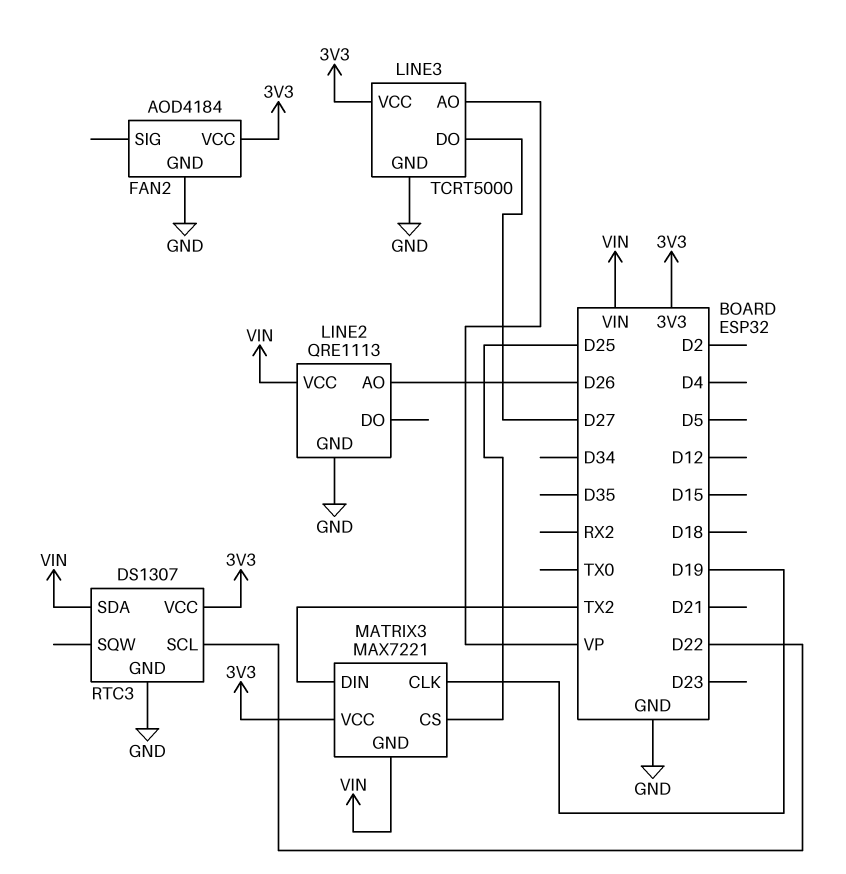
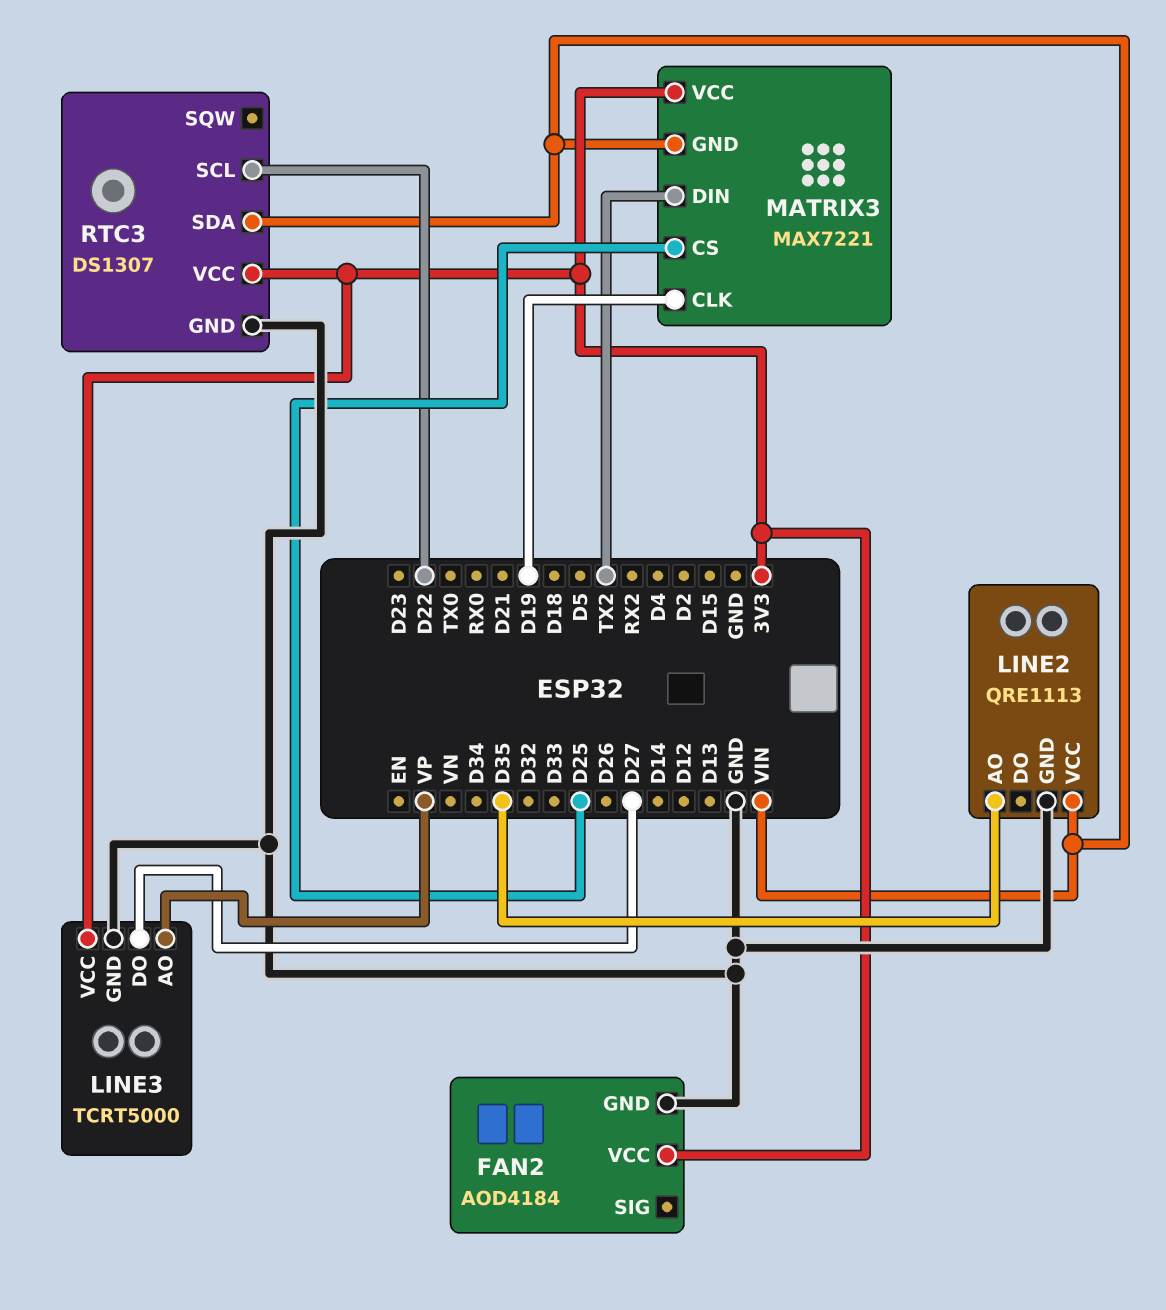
LINE2 pin AO: D26 -> D35

